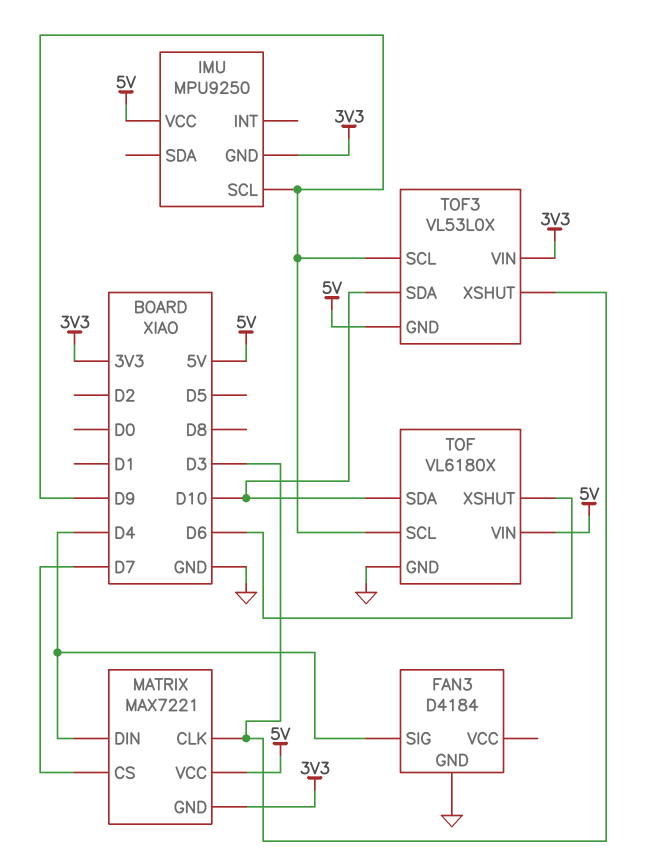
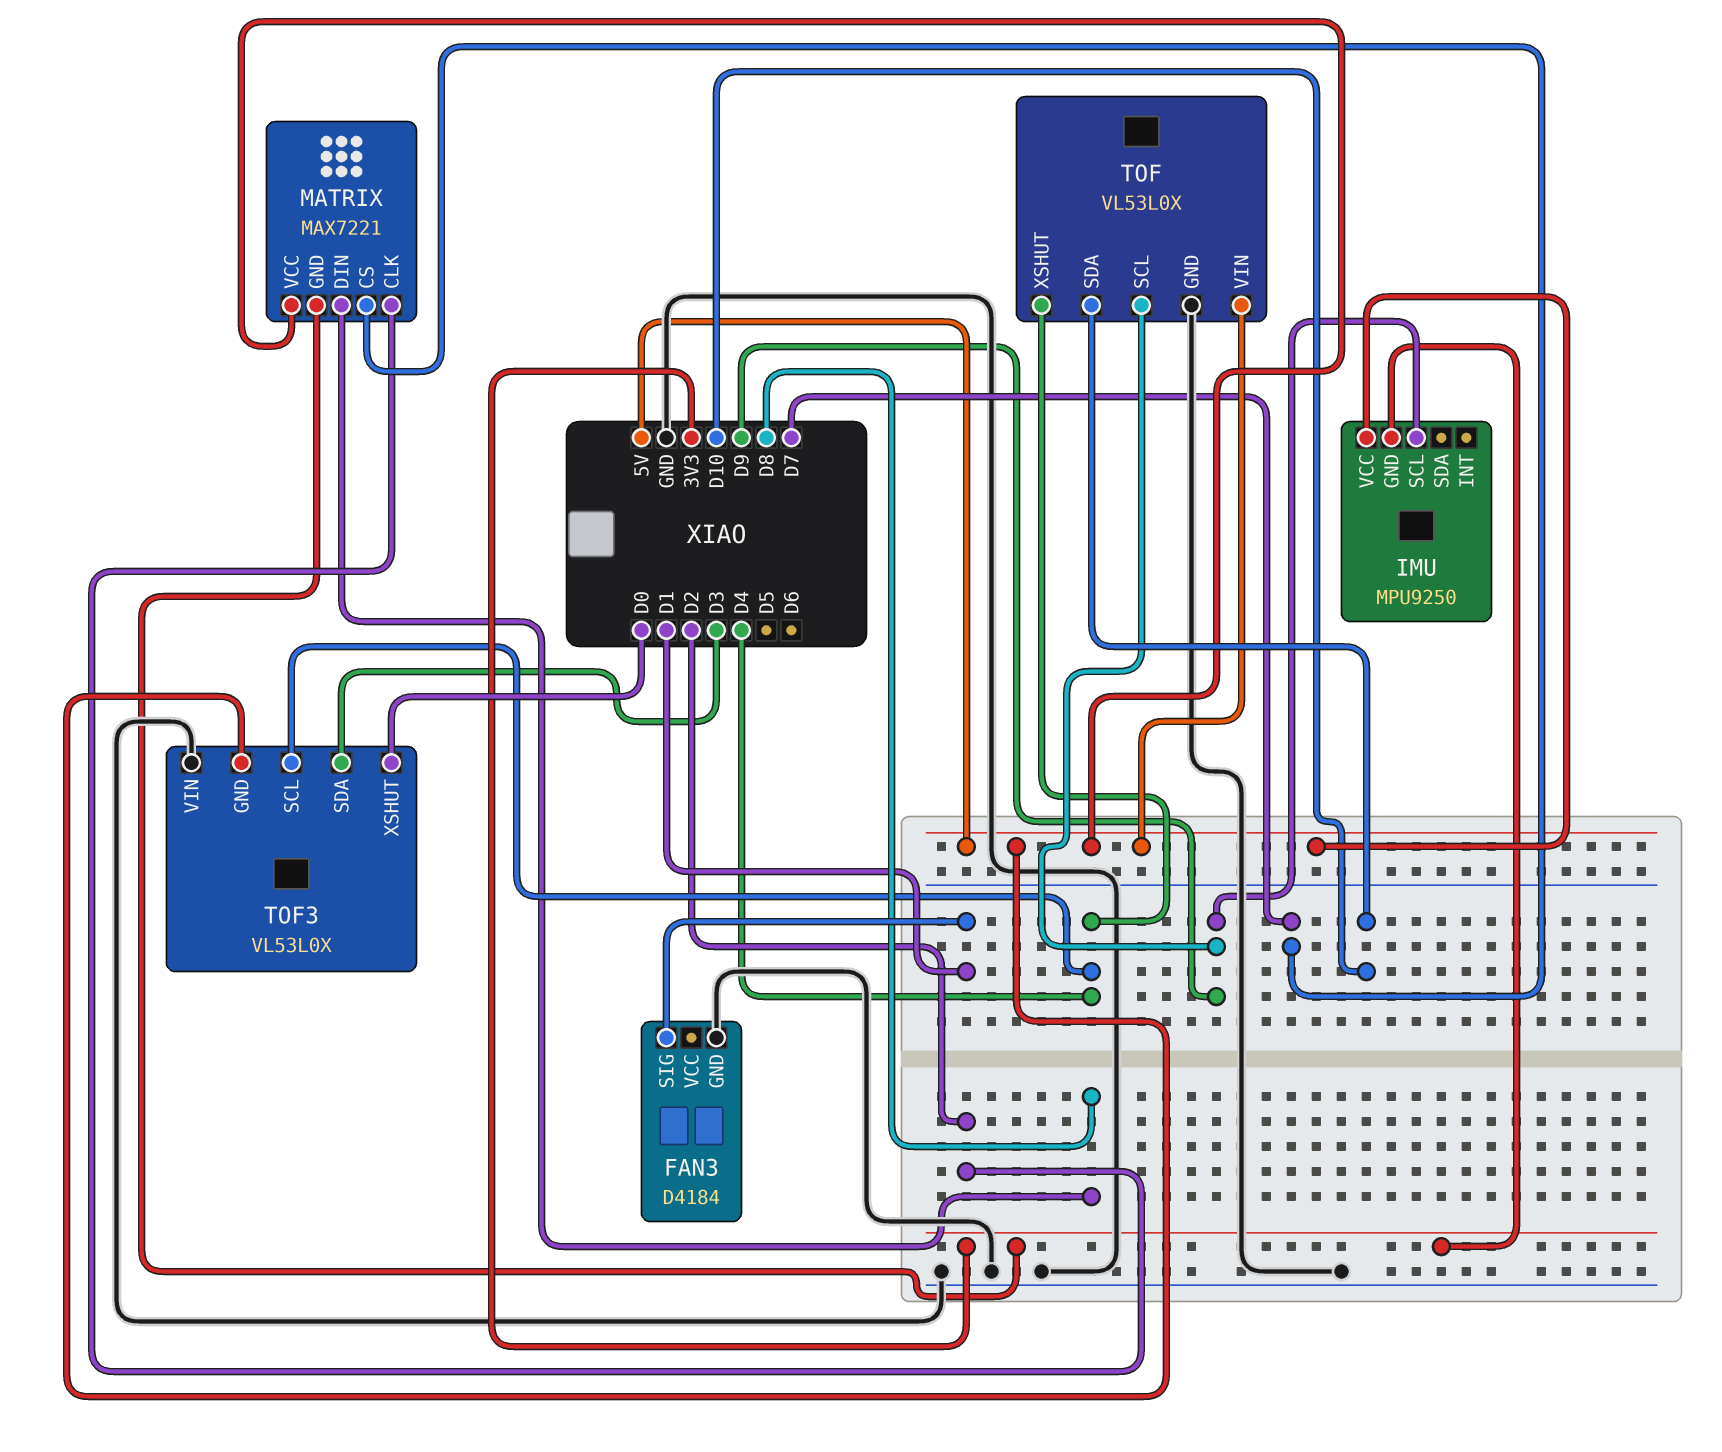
FAN3 pin SIG: D4 -> D1
MATRIX pin CLK: D3 -> D2
MATRIX pin DIN: D4 -> D8
TOF: VL6180X -> VL53L0X
TOF pin XSHUT: D6 -> D4
TOF3 pin SCL: D9 -> D4
TOF3 pin SDA: D10 -> D3
TOF3 pin VIN: 3V3 -> GND
TOF3 pin XSHUT: D3 -> D0

